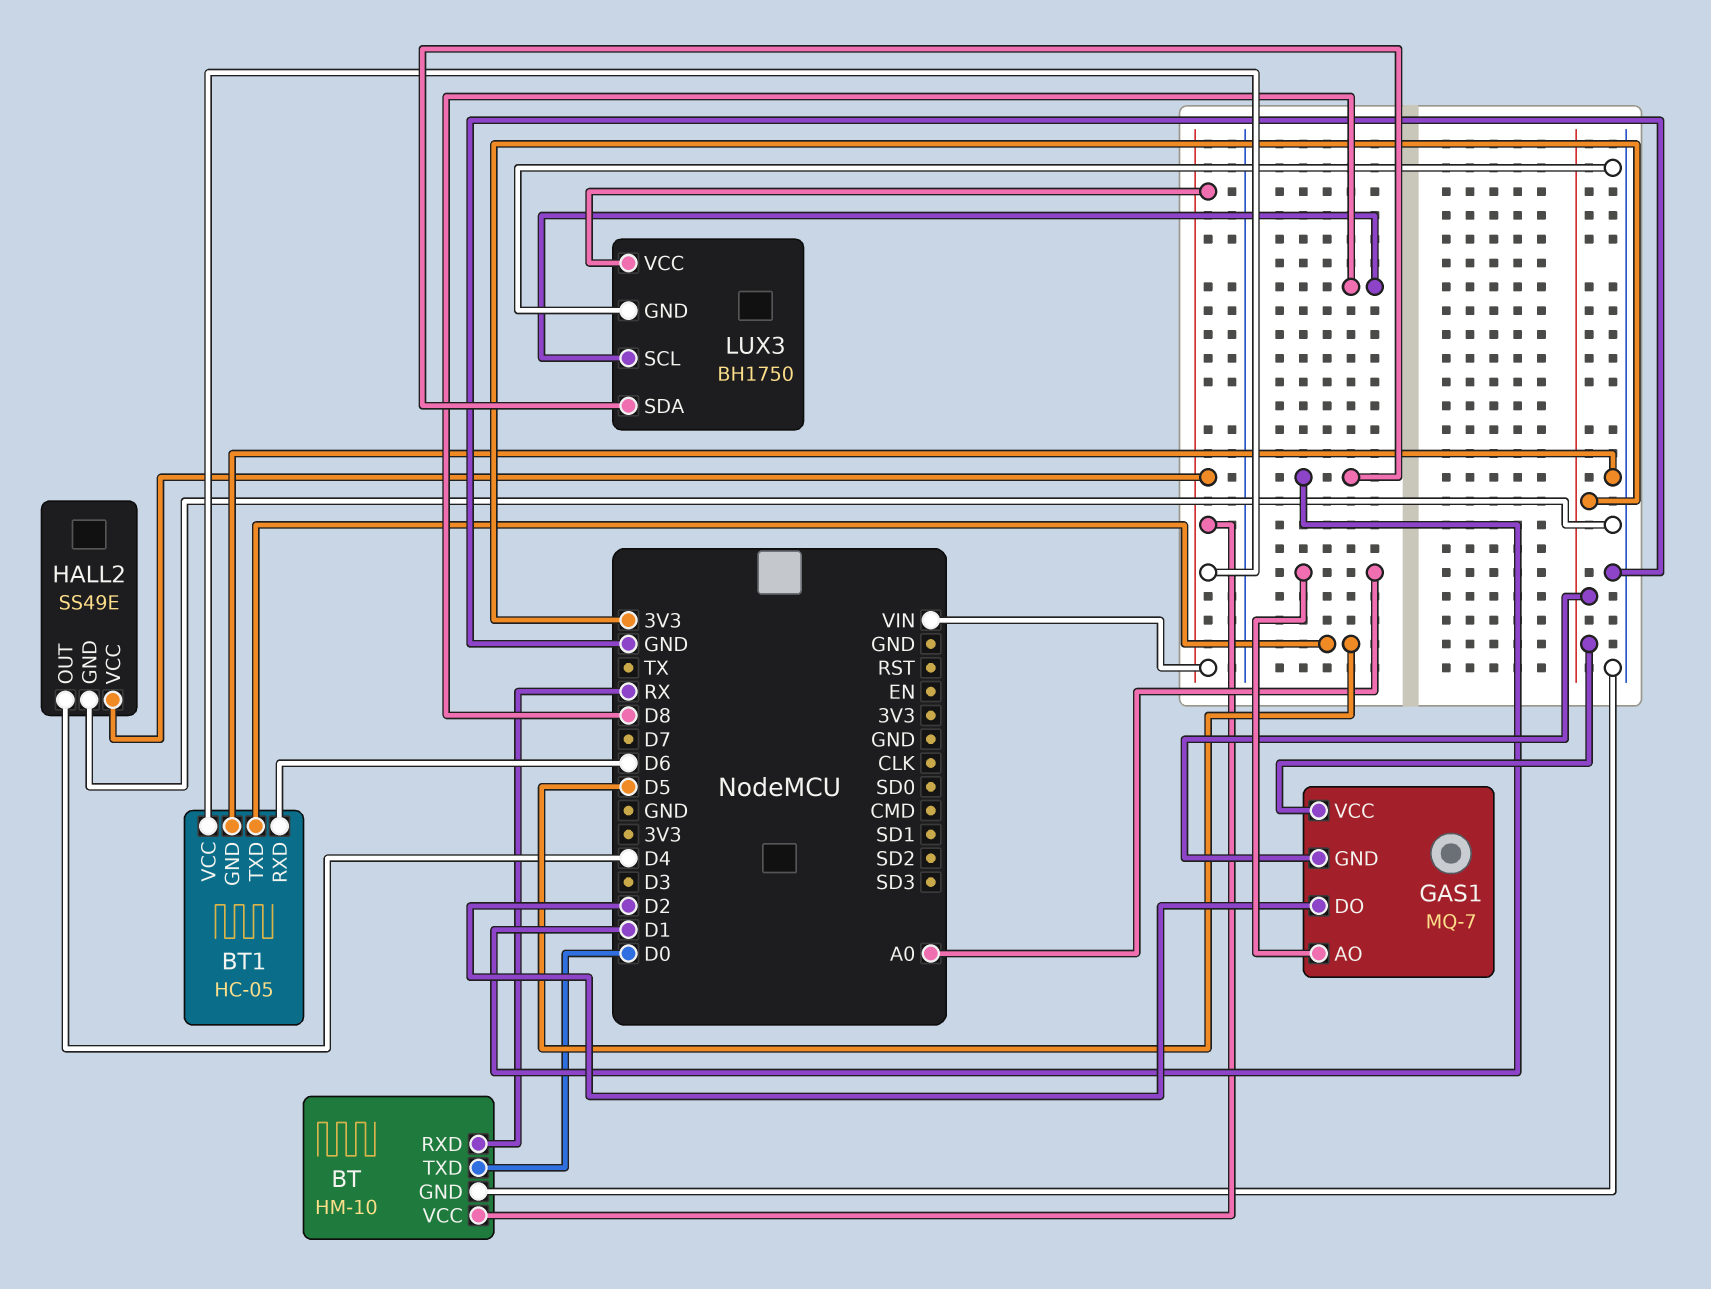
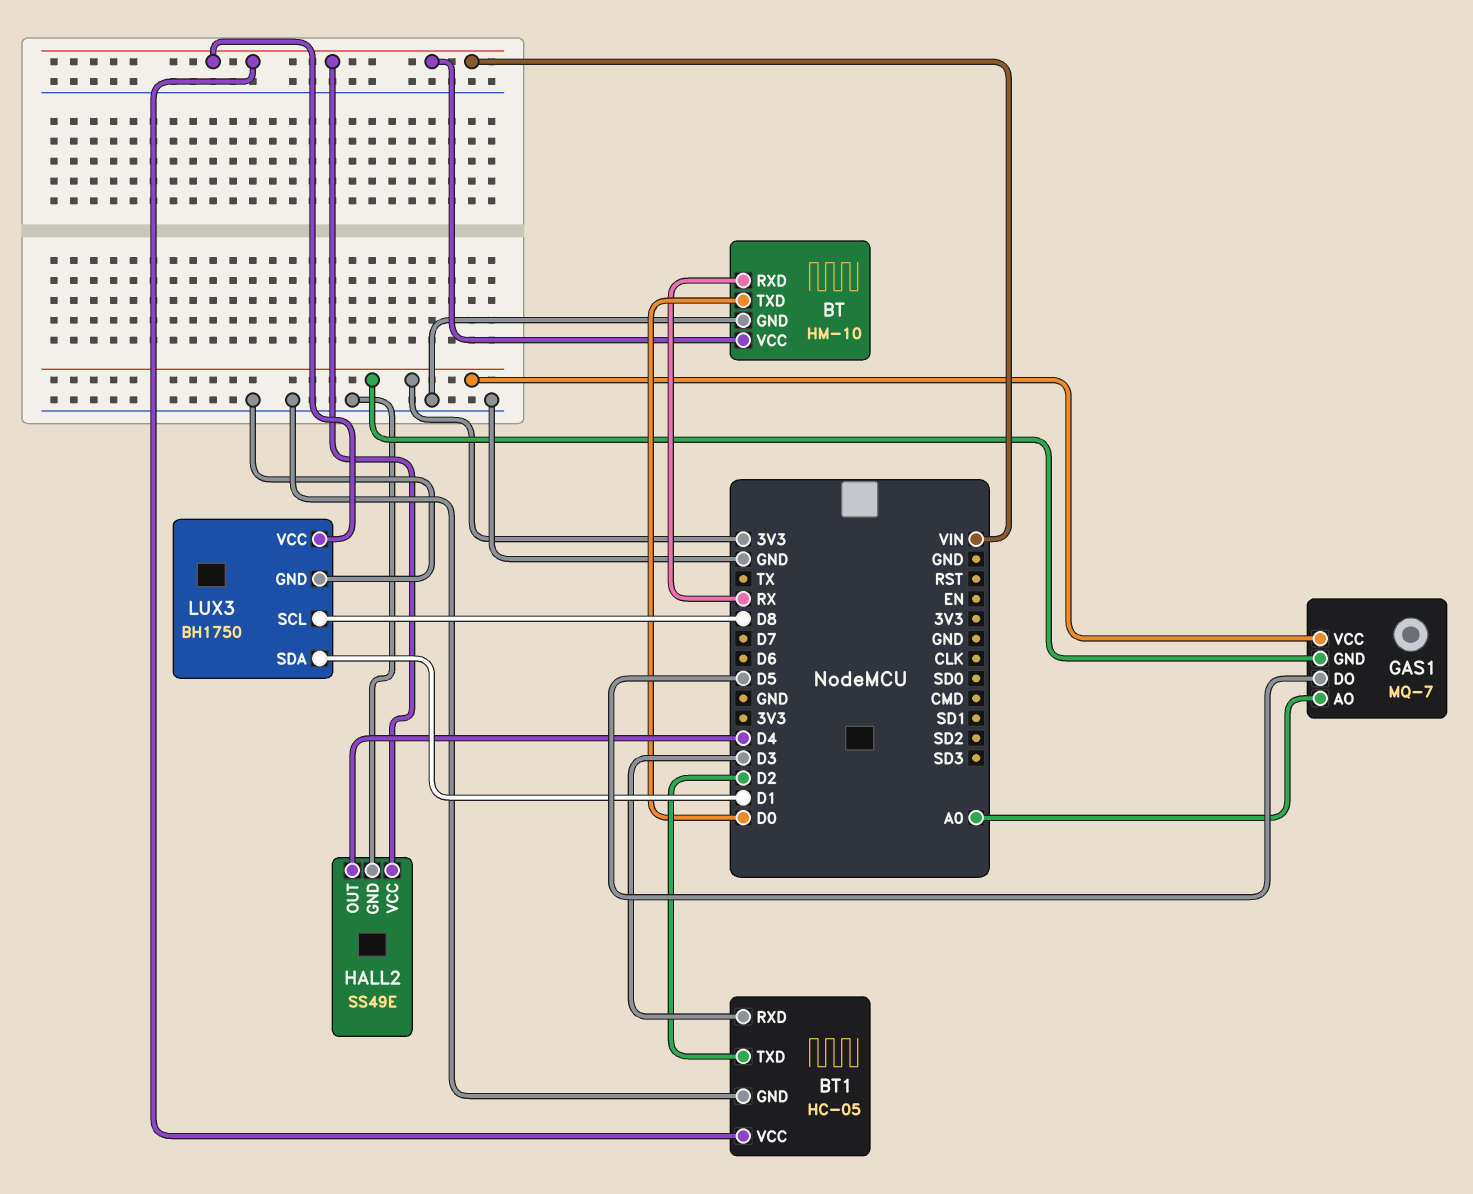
BT1 pin RXD: D6 -> D3
BT1 pin TXD: D5 -> D2
GAS1 pin DO: D2 -> D5

